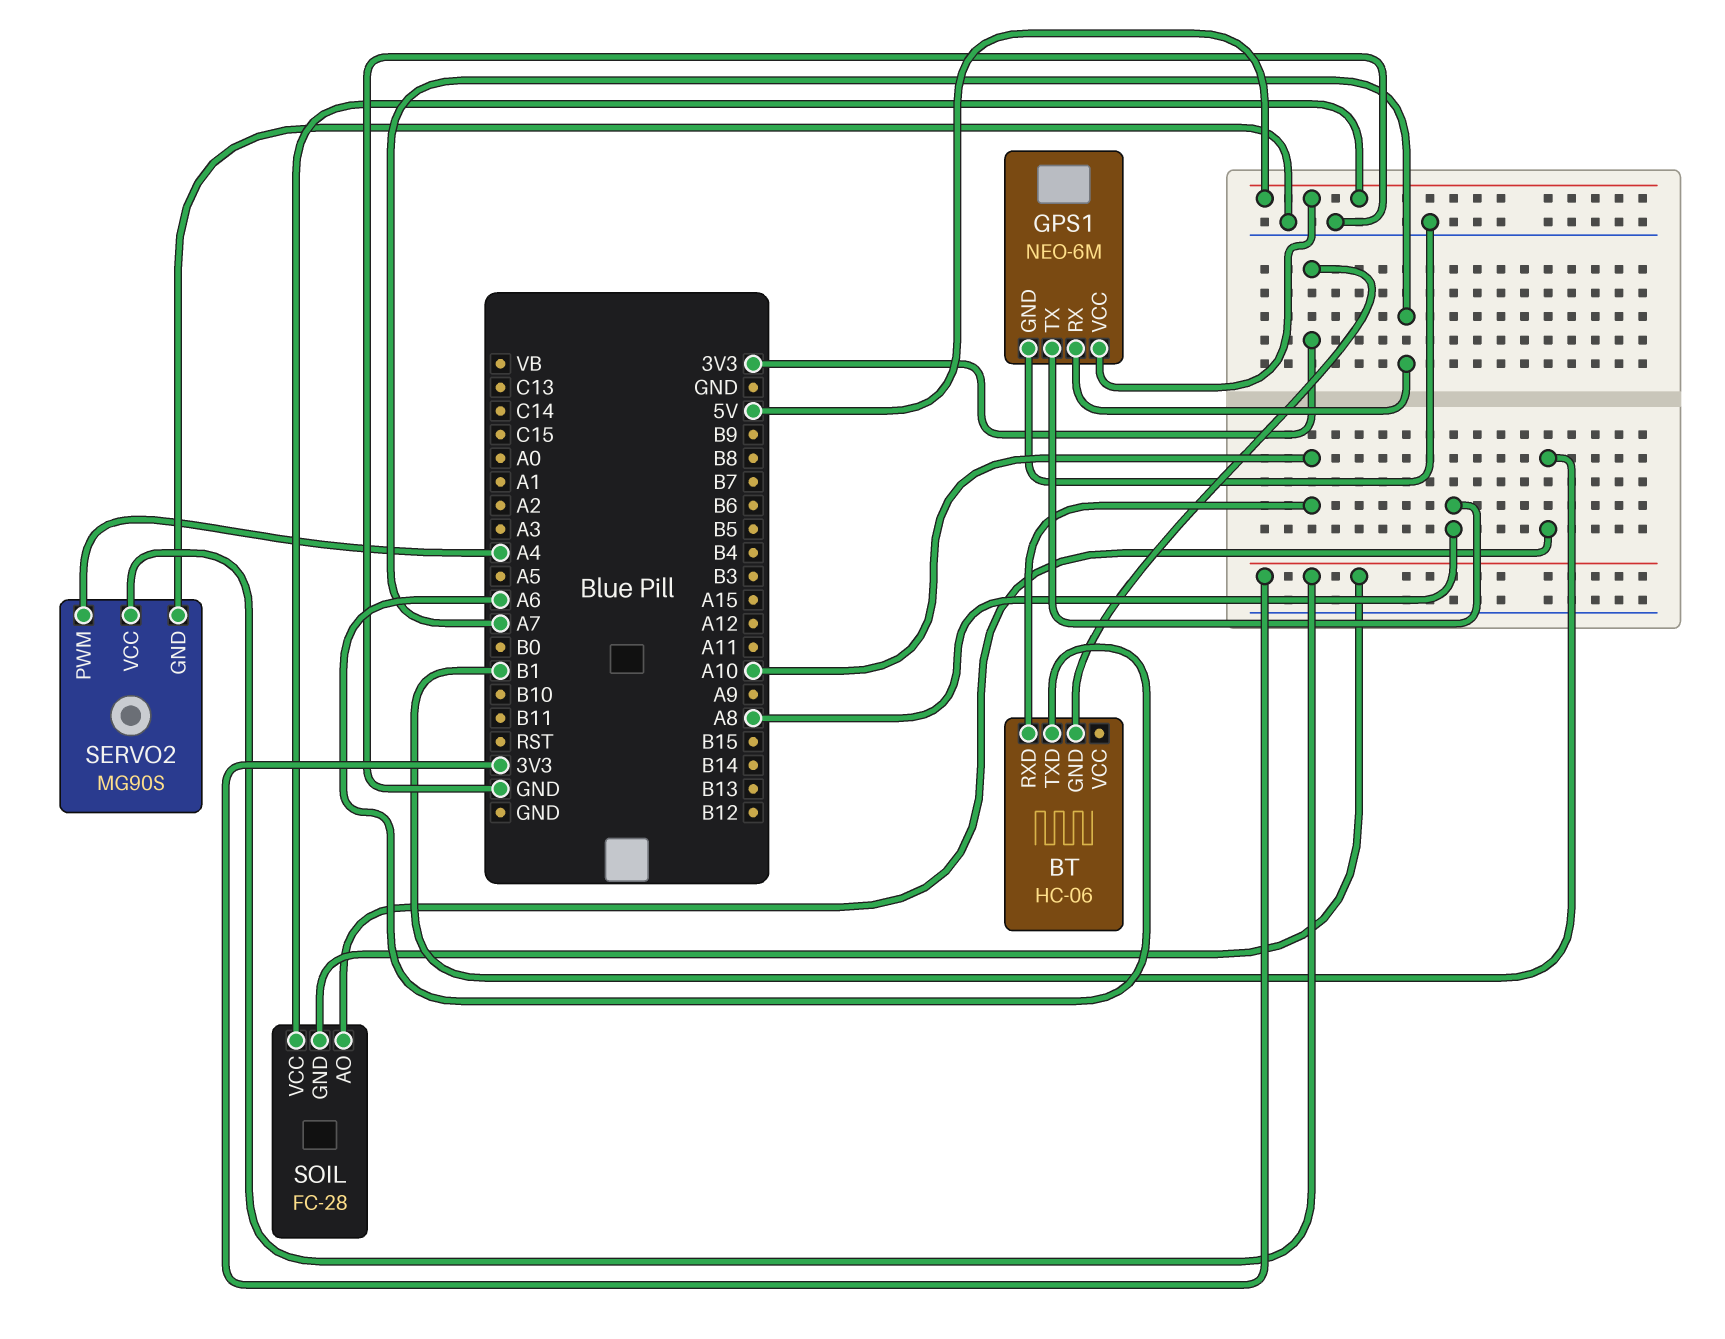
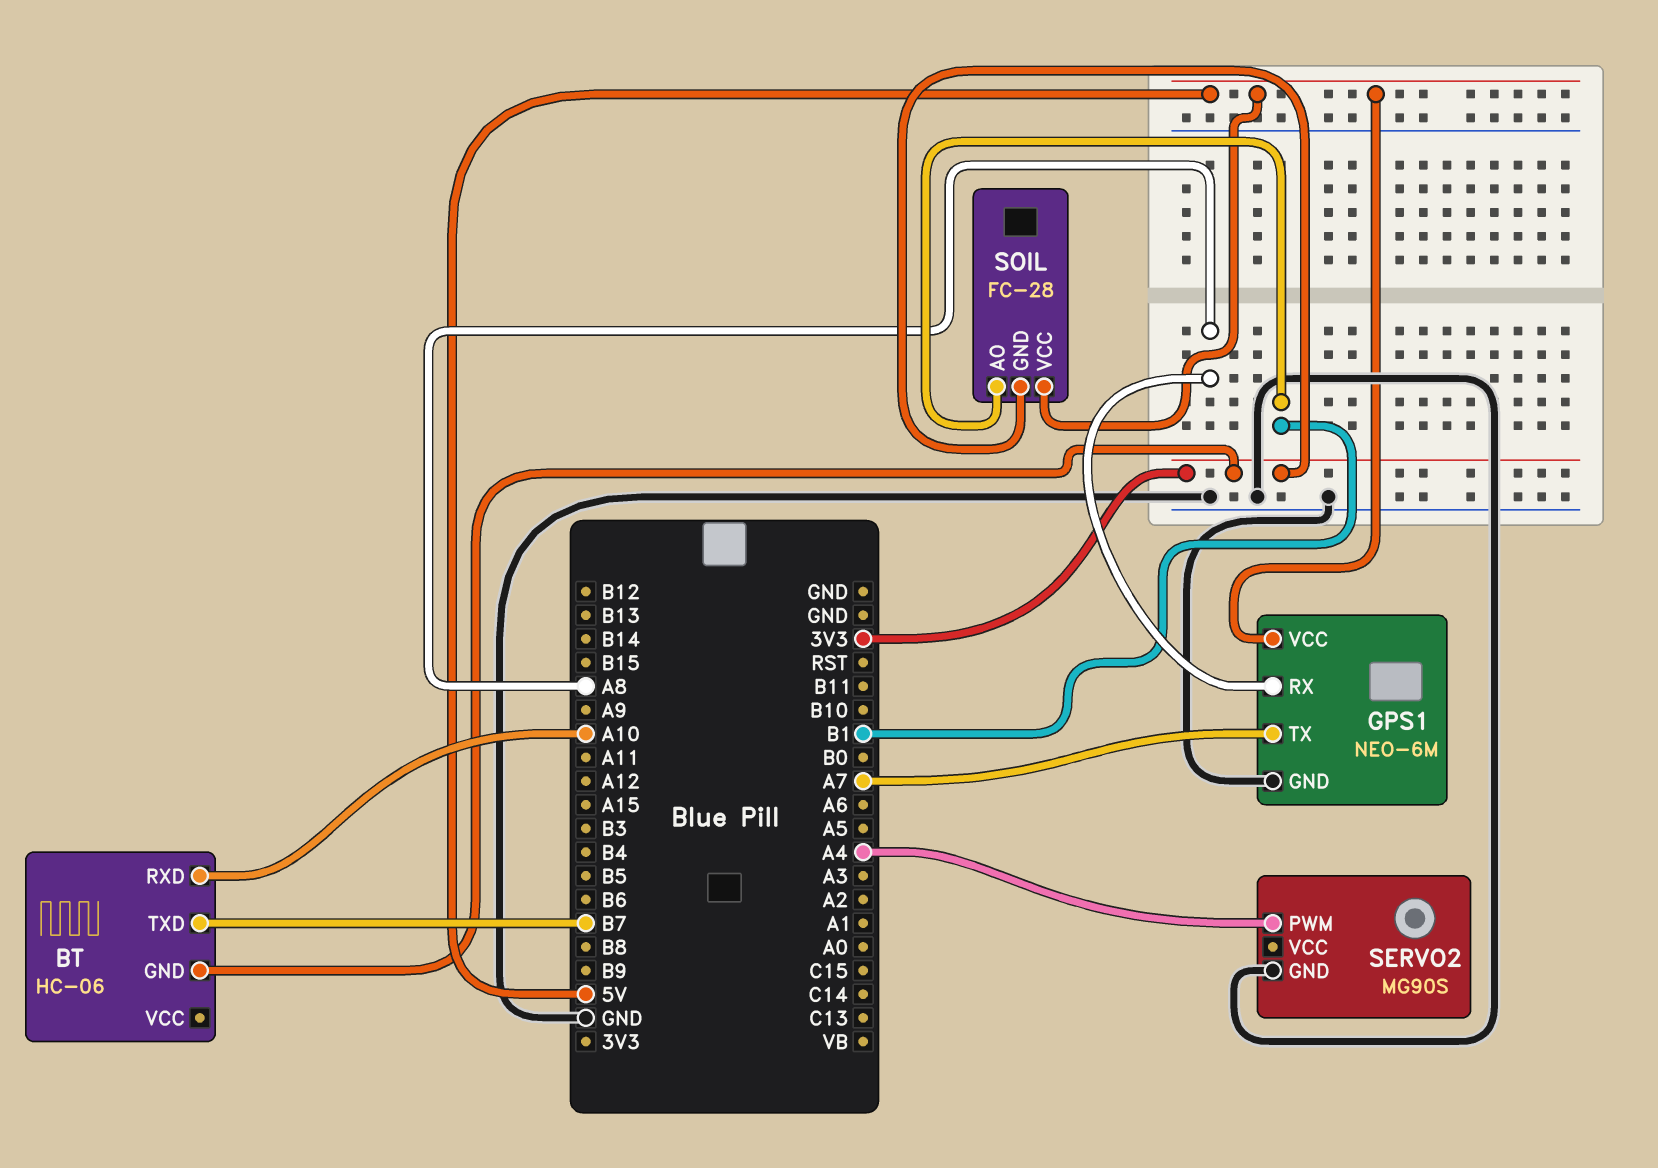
BT pin TXD: A6 -> B7
GPS1 pin RX: A7 -> A8
GPS1 pin TX: A8 -> A7
SERVO2 pin VCC: 3V3 -> none

